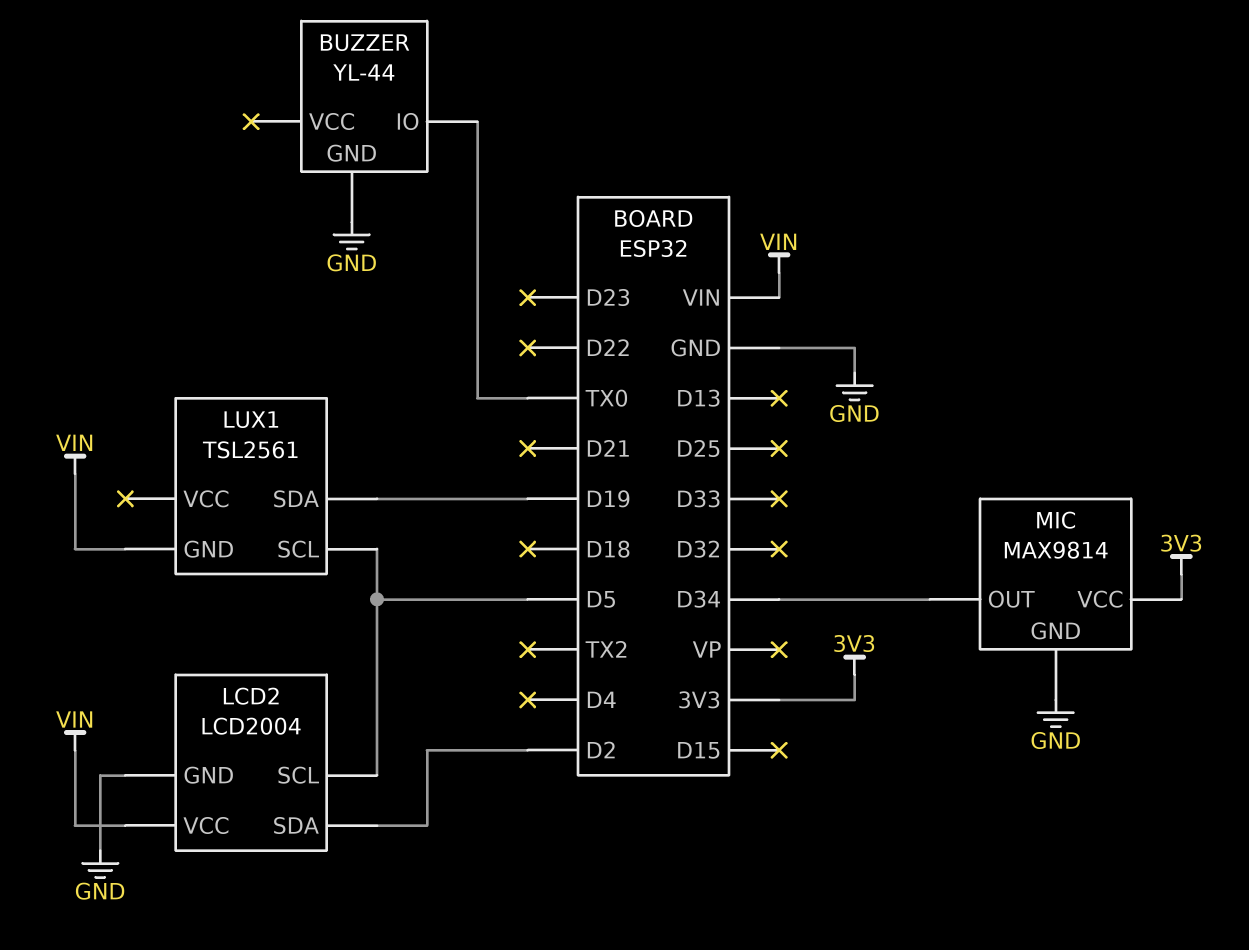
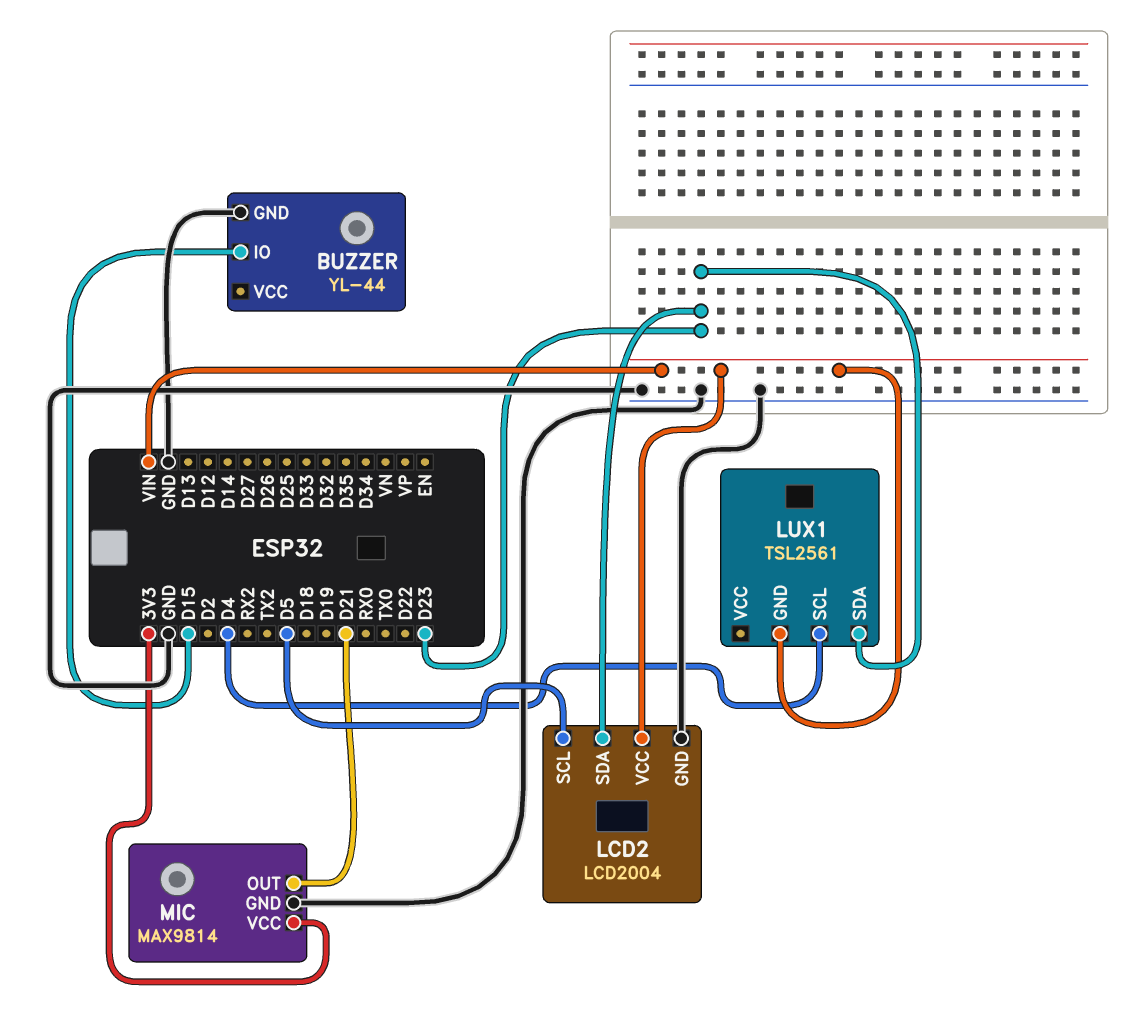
BUZZER pin IO: TX0 -> D15
LCD2 pin SDA: D2 -> D23
LUX1 pin SCL: D5 -> D4
LUX1 pin SDA: D19 -> D23
MIC pin OUT: D34 -> D21

